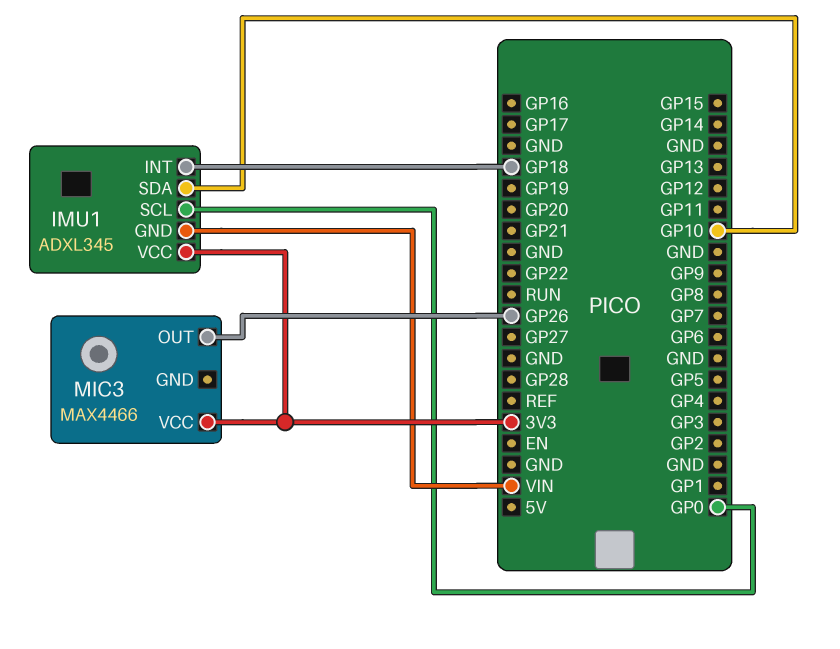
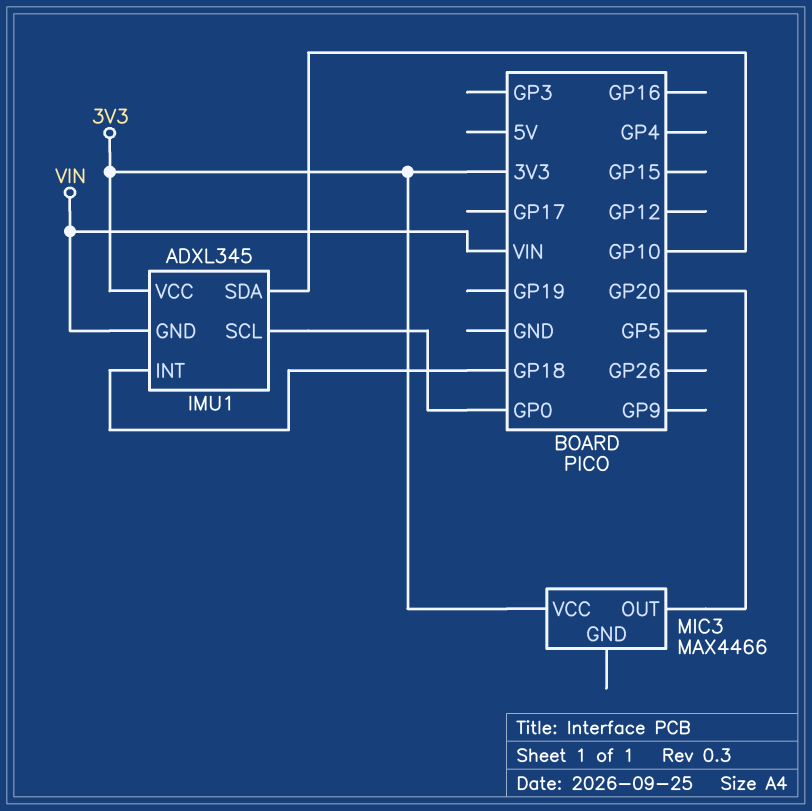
MIC3 pin OUT: GP26 -> GP20

